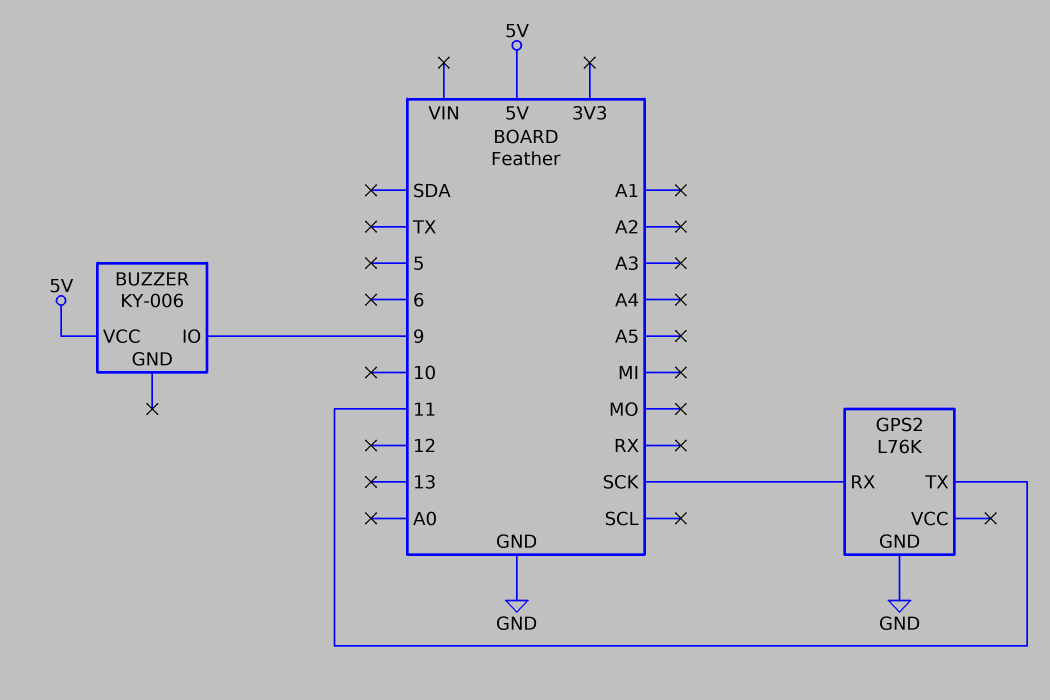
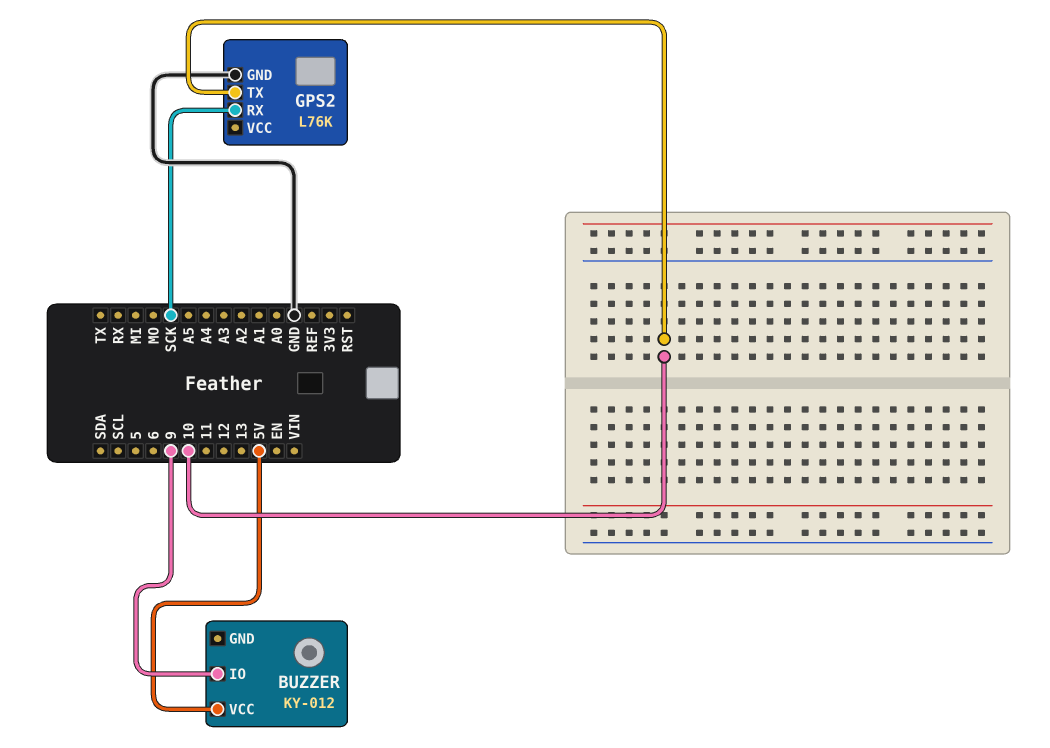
BUZZER: KY-006 -> KY-012
GPS2 pin TX: 11 -> 10

